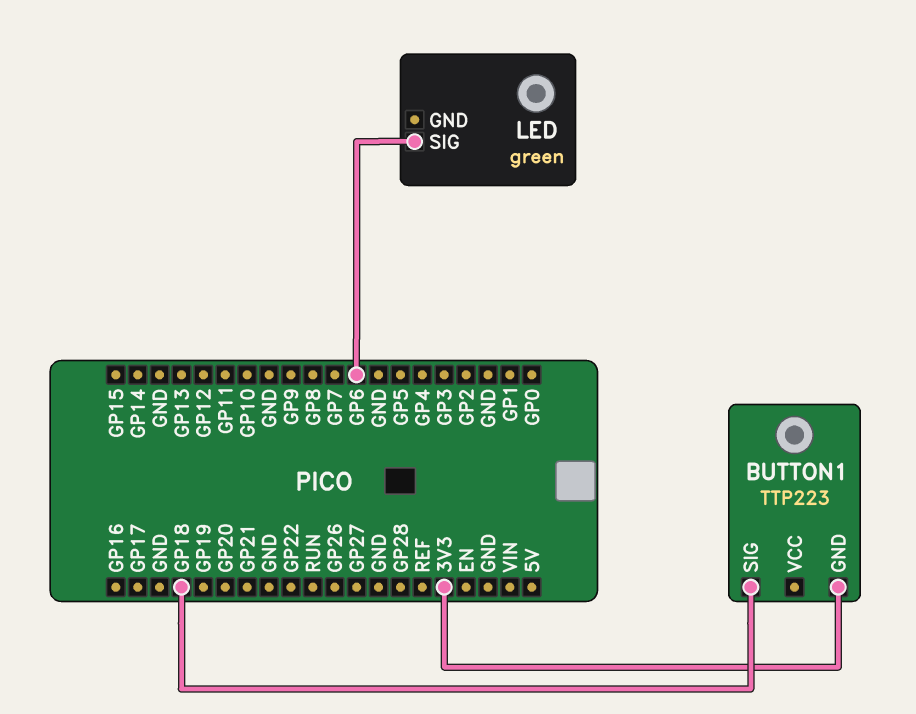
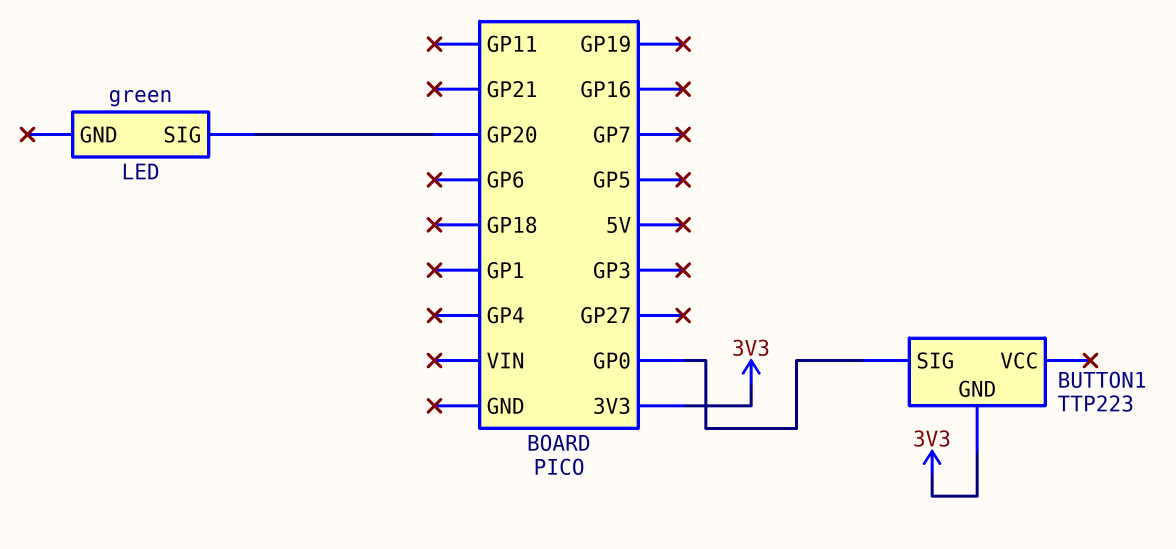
BUTTON1 pin SIG: GP18 -> GP0
LED pin SIG: GP6 -> GP20

